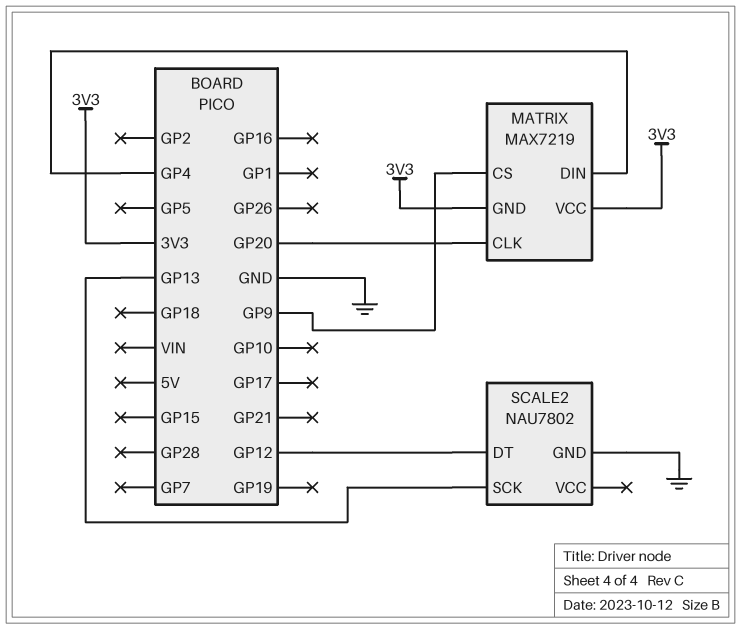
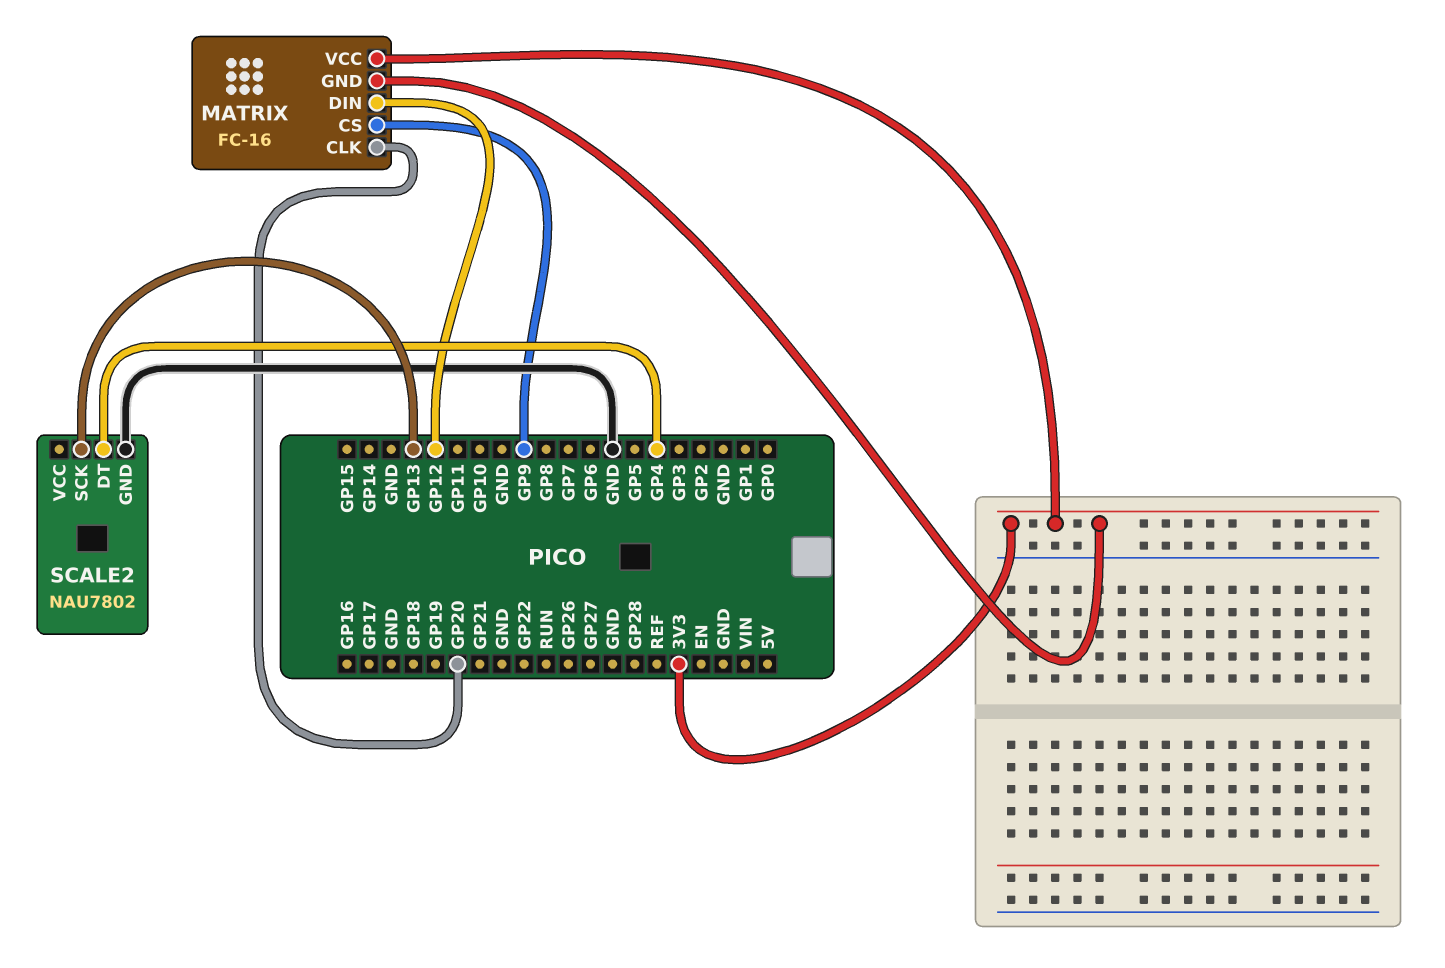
MATRIX: MAX7219 -> FC-16
MATRIX pin DIN: GP4 -> GP12
SCALE2 pin DT: GP12 -> GP4

